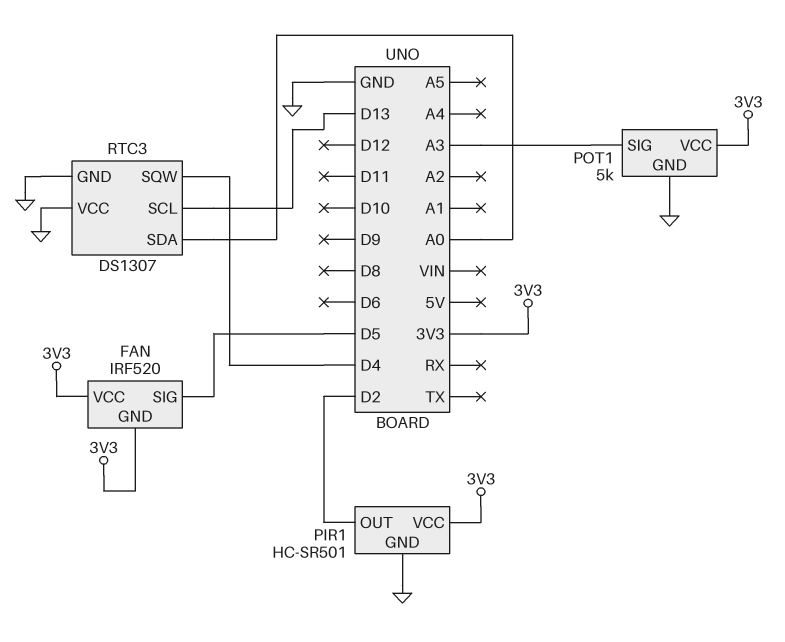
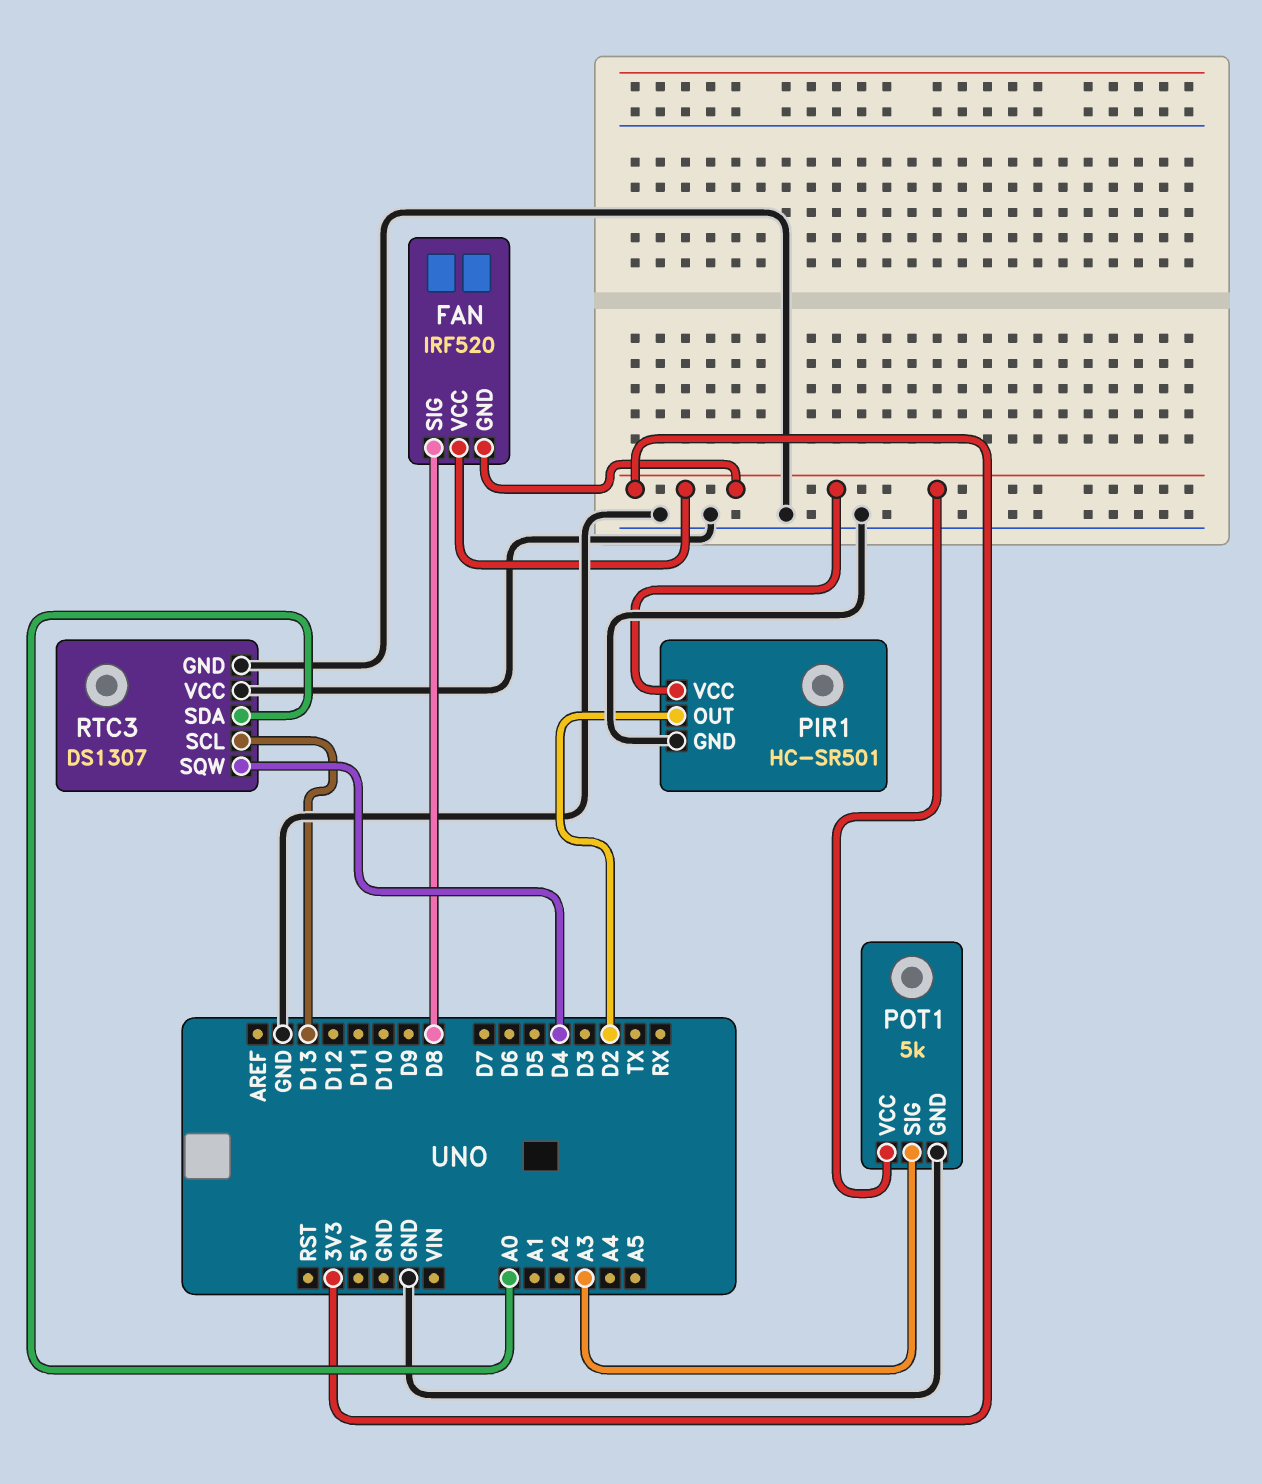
FAN pin SIG: D5 -> D8

